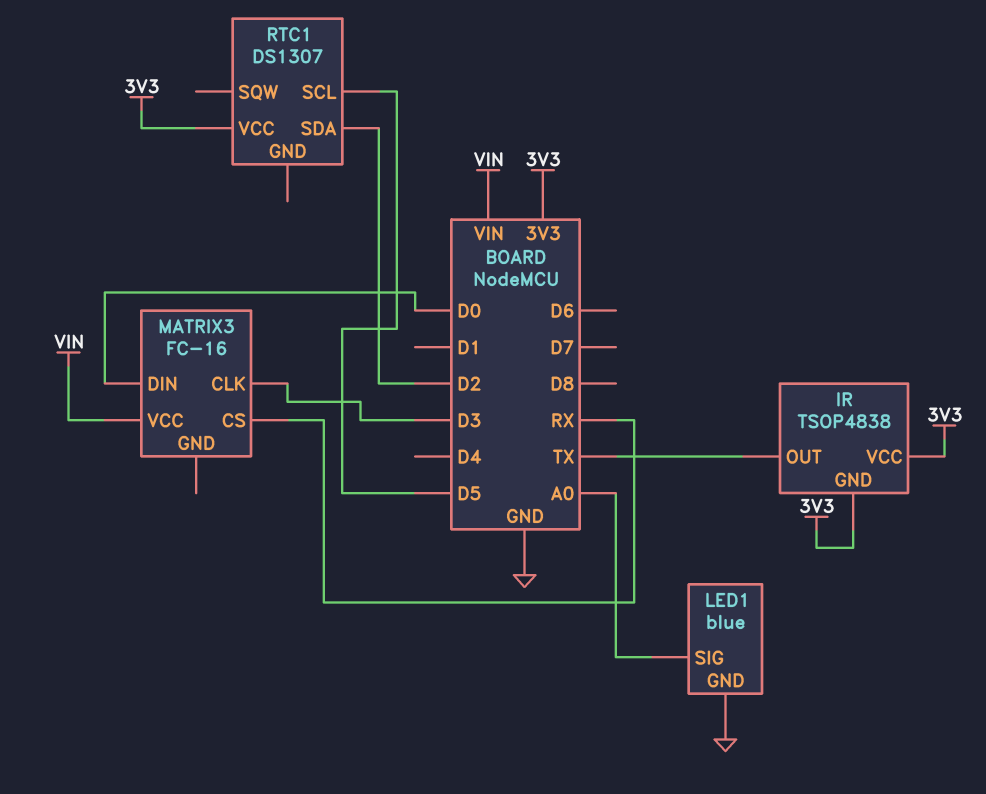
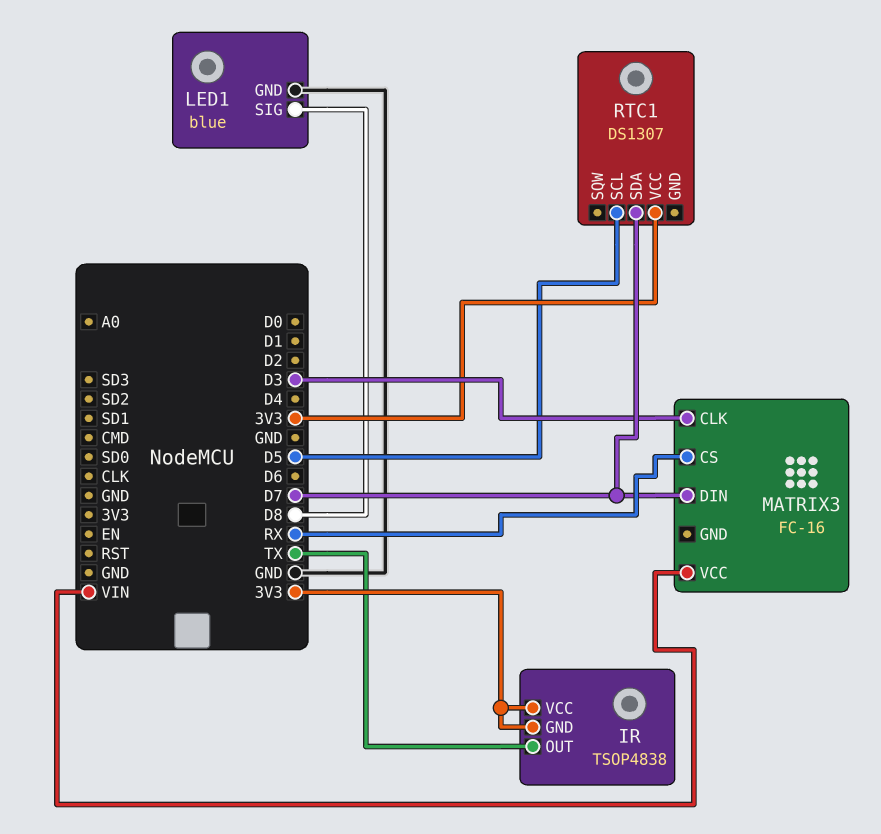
LED1 pin SIG: A0 -> D8
MATRIX3 pin DIN: D0 -> D7
RTC1 pin SDA: D2 -> D7

